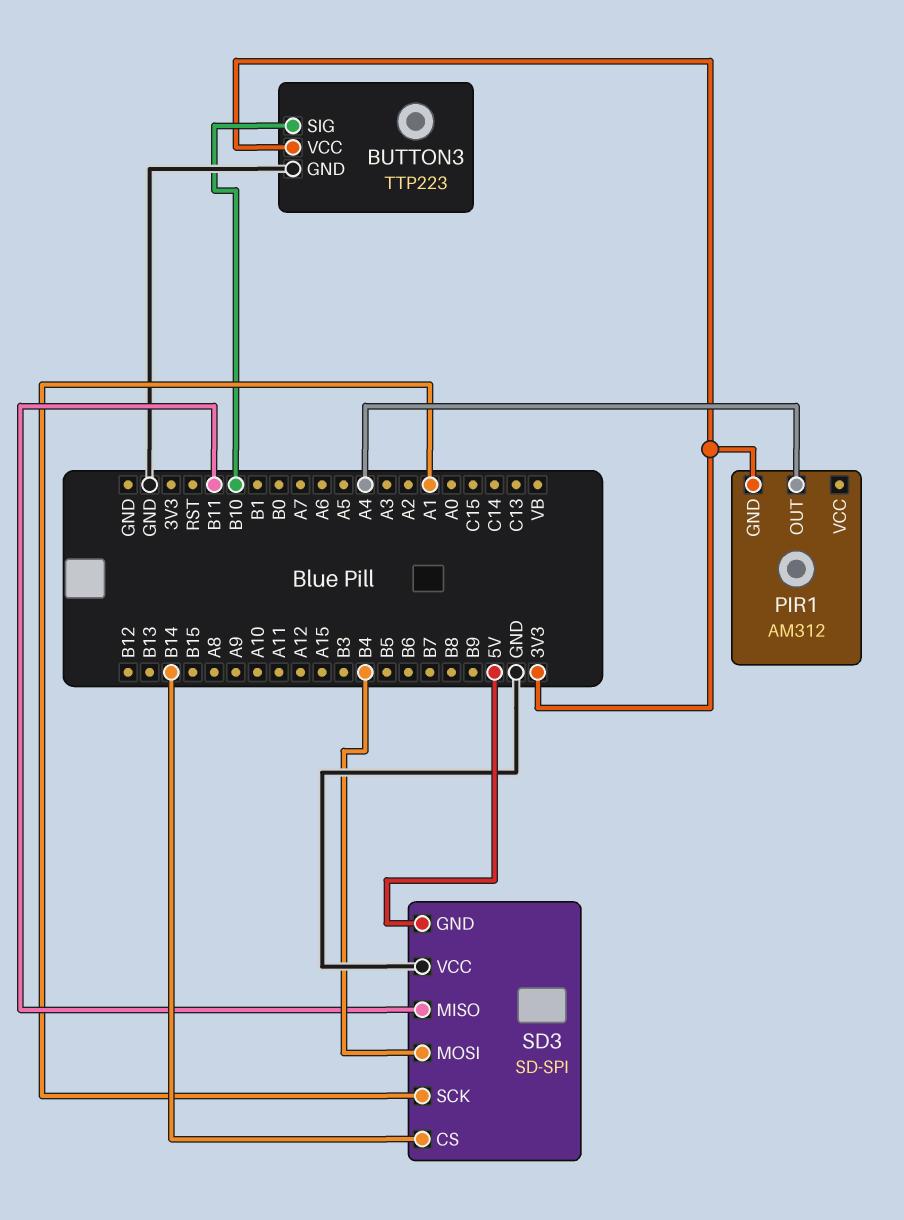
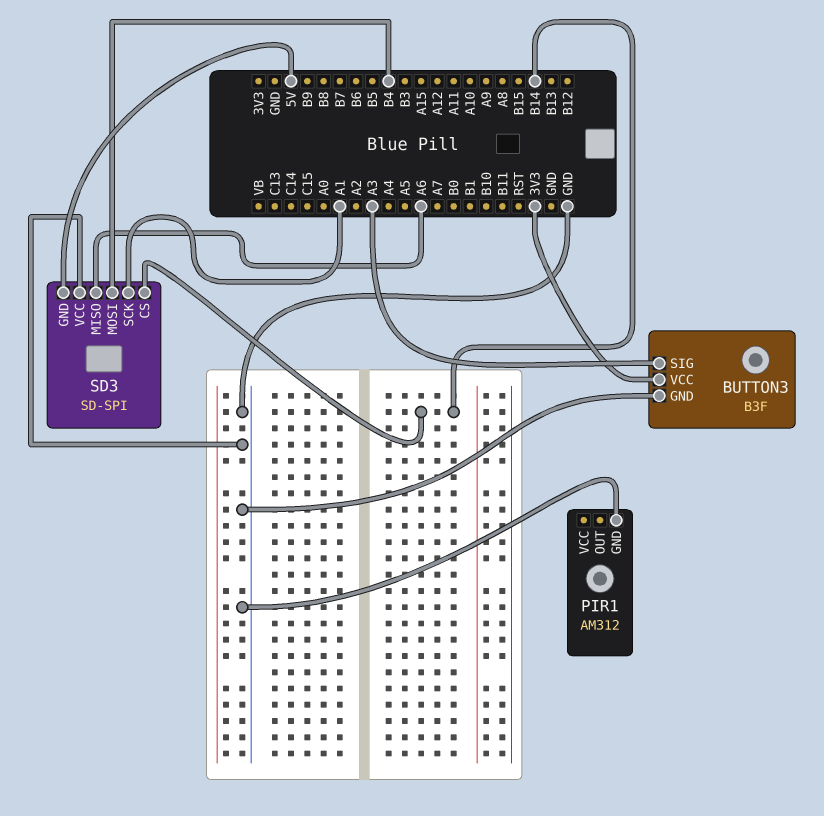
BUTTON3: TTP223 -> B3F
BUTTON3 pin SIG: B10 -> A3
PIR1 pin GND: 3V3 -> GND
PIR1 pin OUT: A4 -> none
SD3 pin MISO: B11 -> A6

